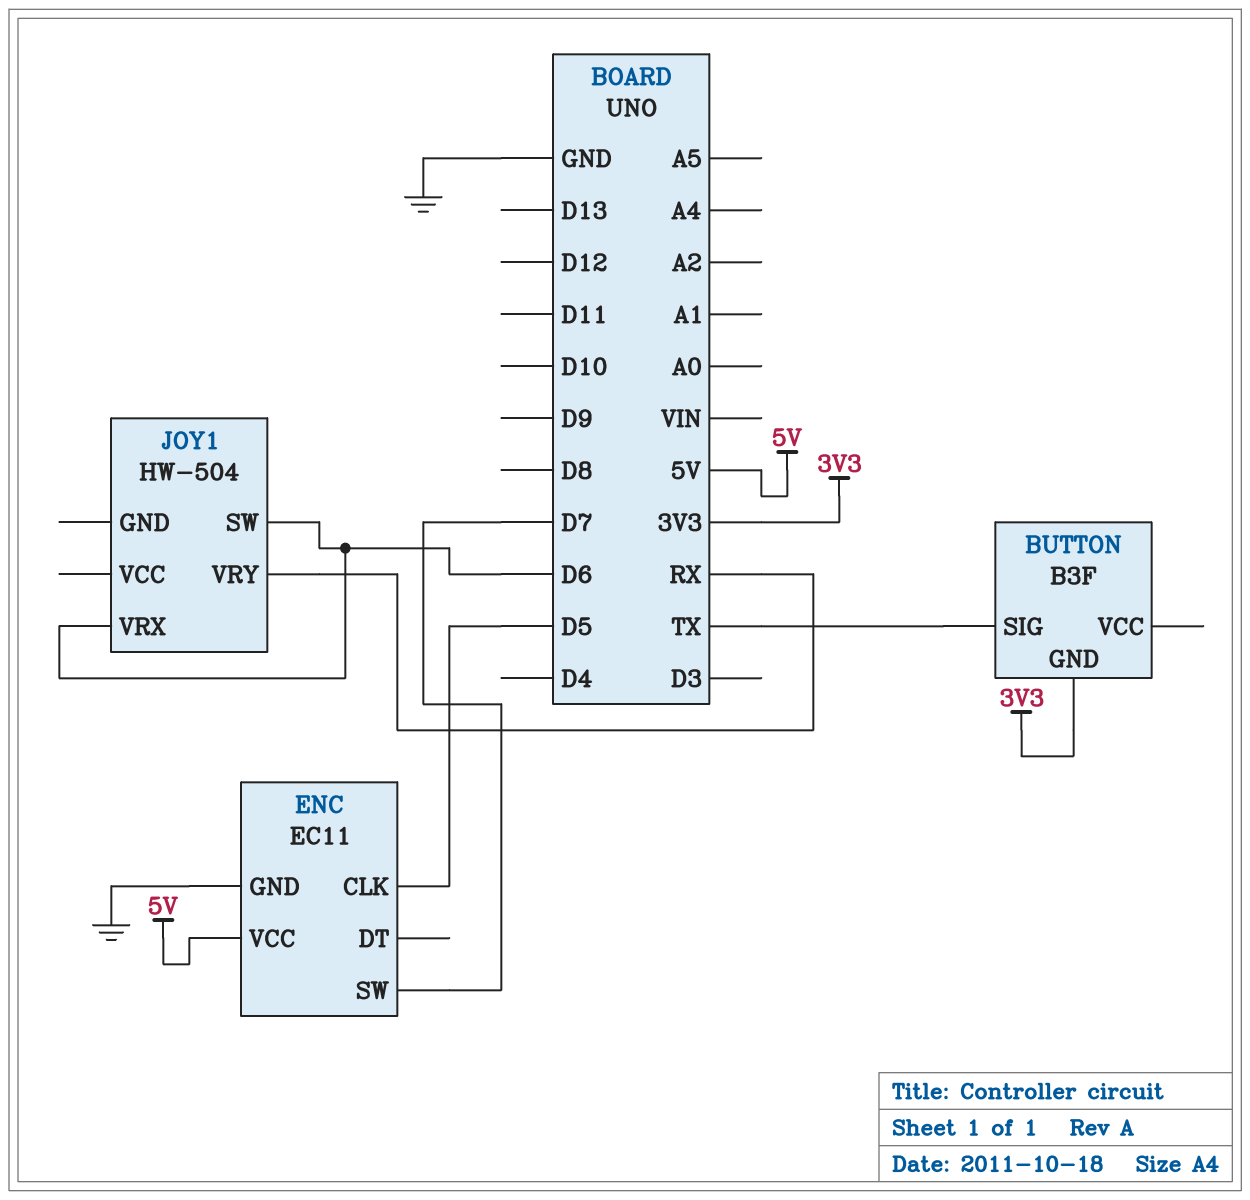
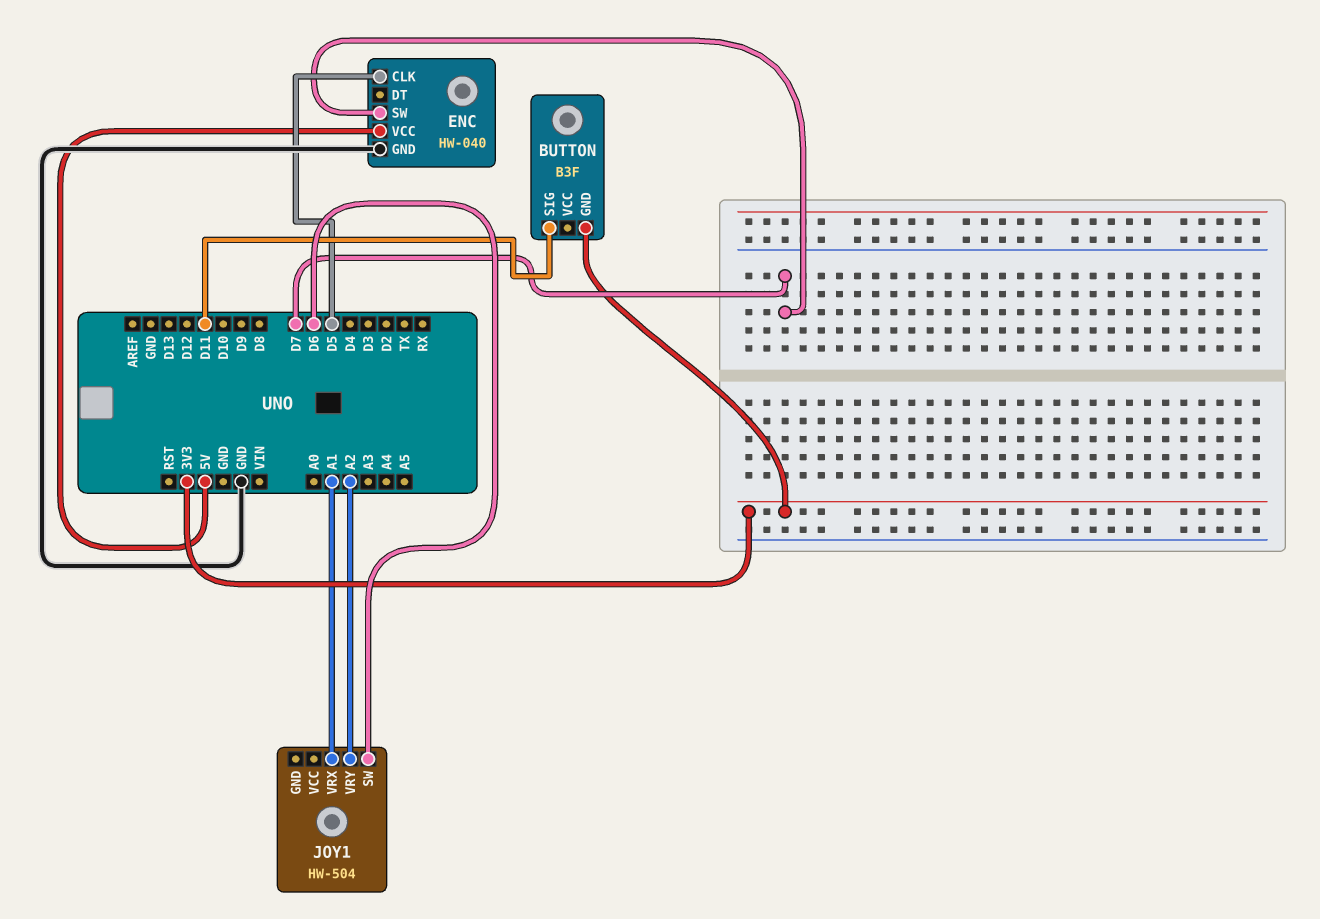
BUTTON pin SIG: TX -> D11
ENC: EC11 -> HW-040
JOY1 pin VRX: D6 -> A1
JOY1 pin VRY: RX -> A2

